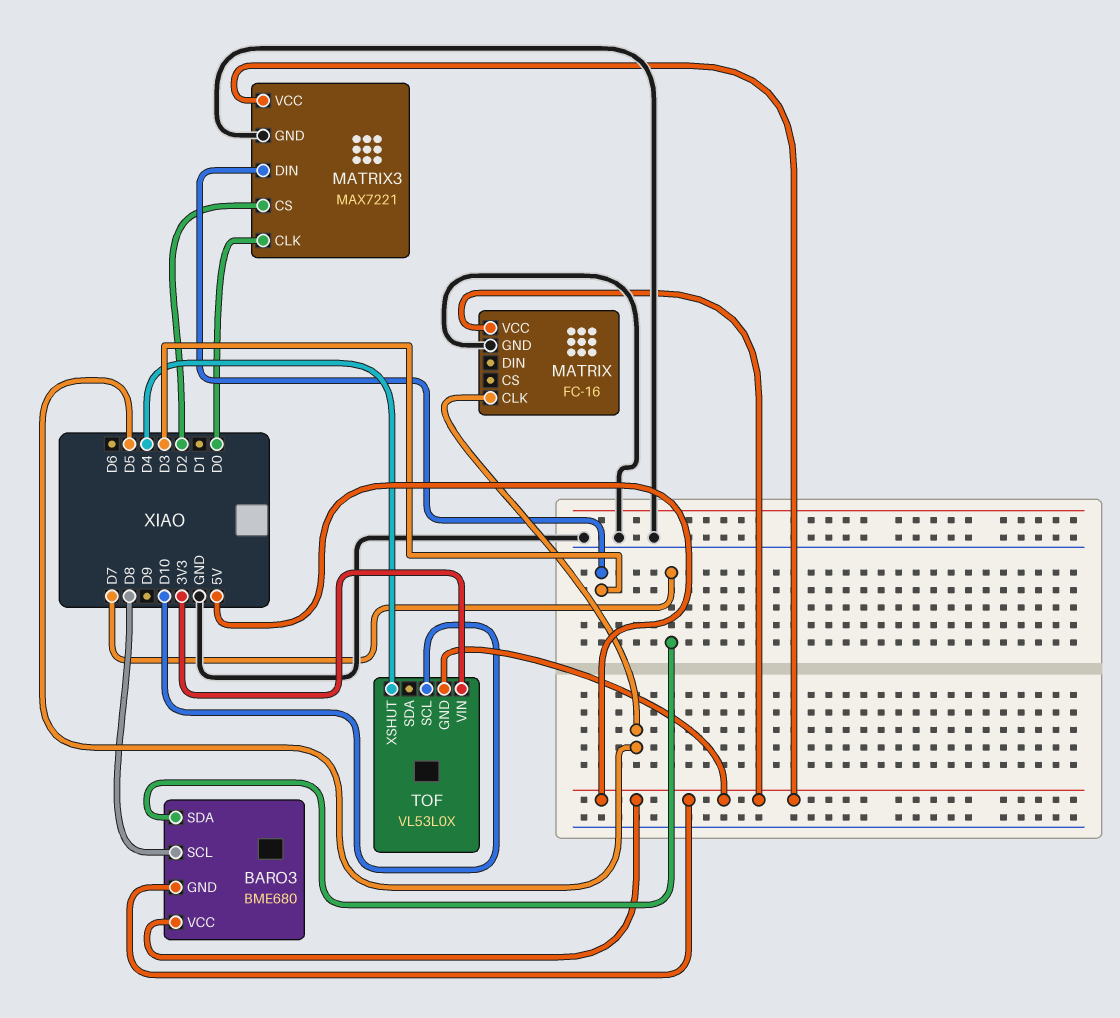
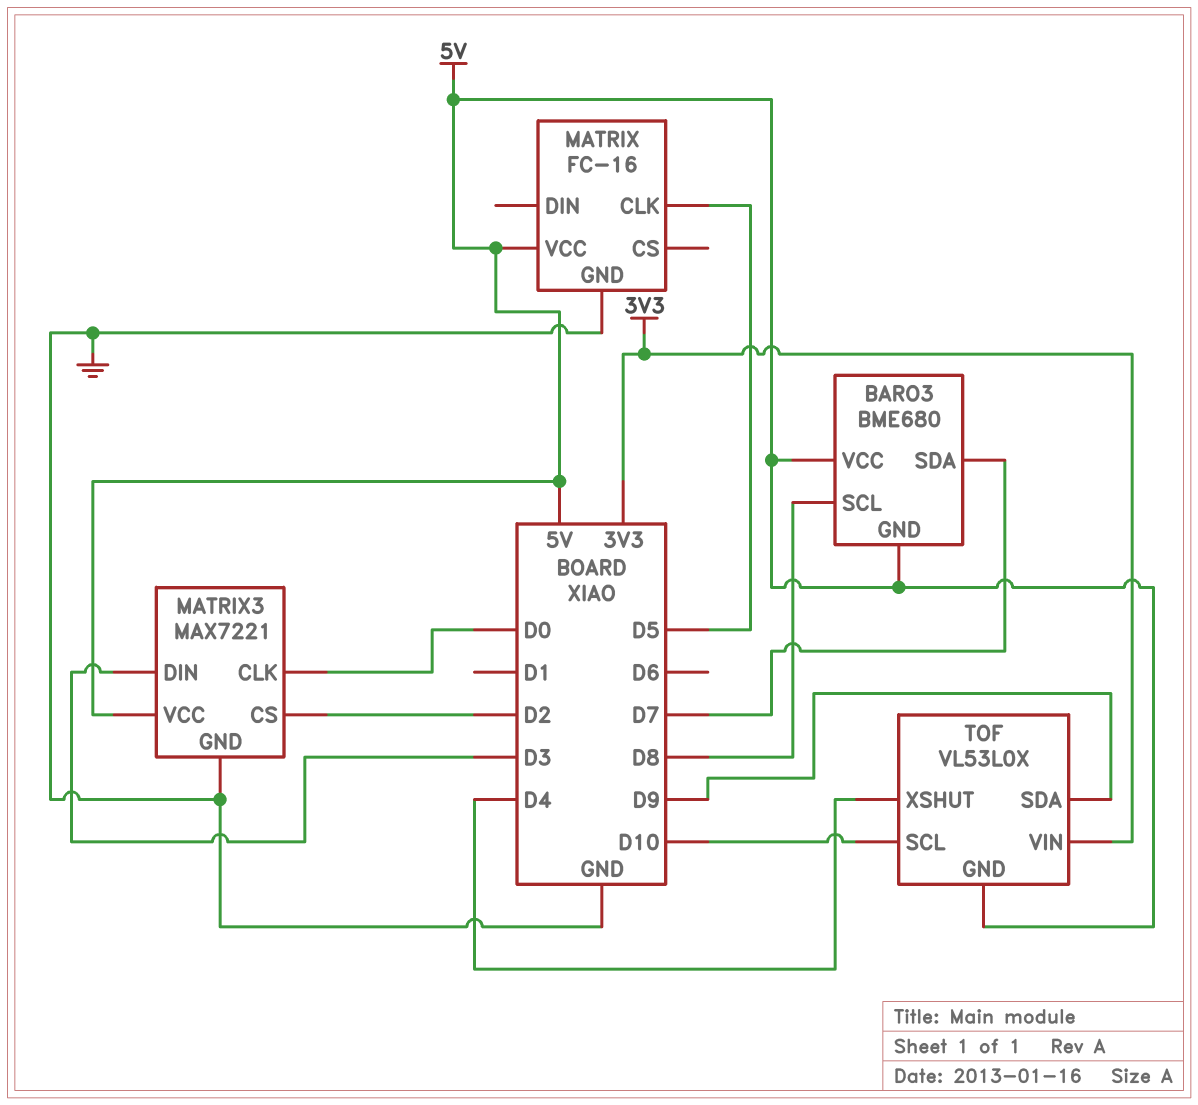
TOF pin SDA: none -> D9

